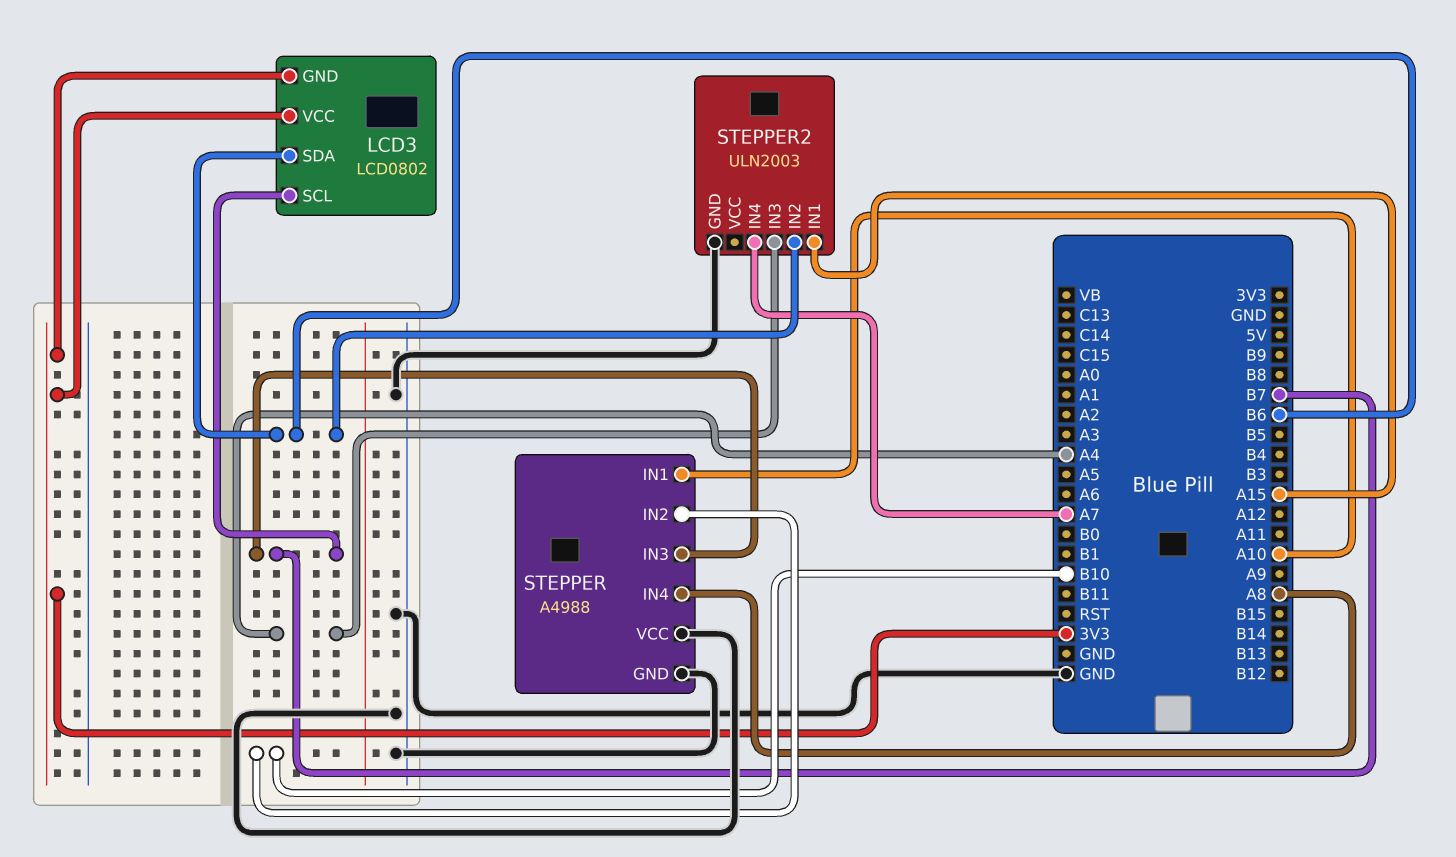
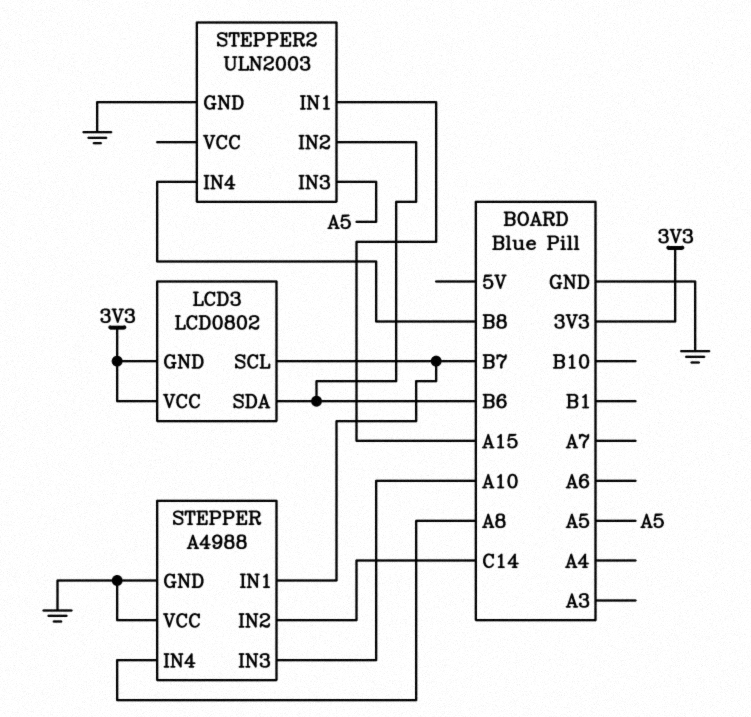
STEPPER pin IN1: A10 -> B7
STEPPER pin IN2: B10 -> C14
STEPPER pin IN3: B7 -> A10
STEPPER2 pin IN3: A4 -> A5
STEPPER2 pin IN4: A7 -> B8

